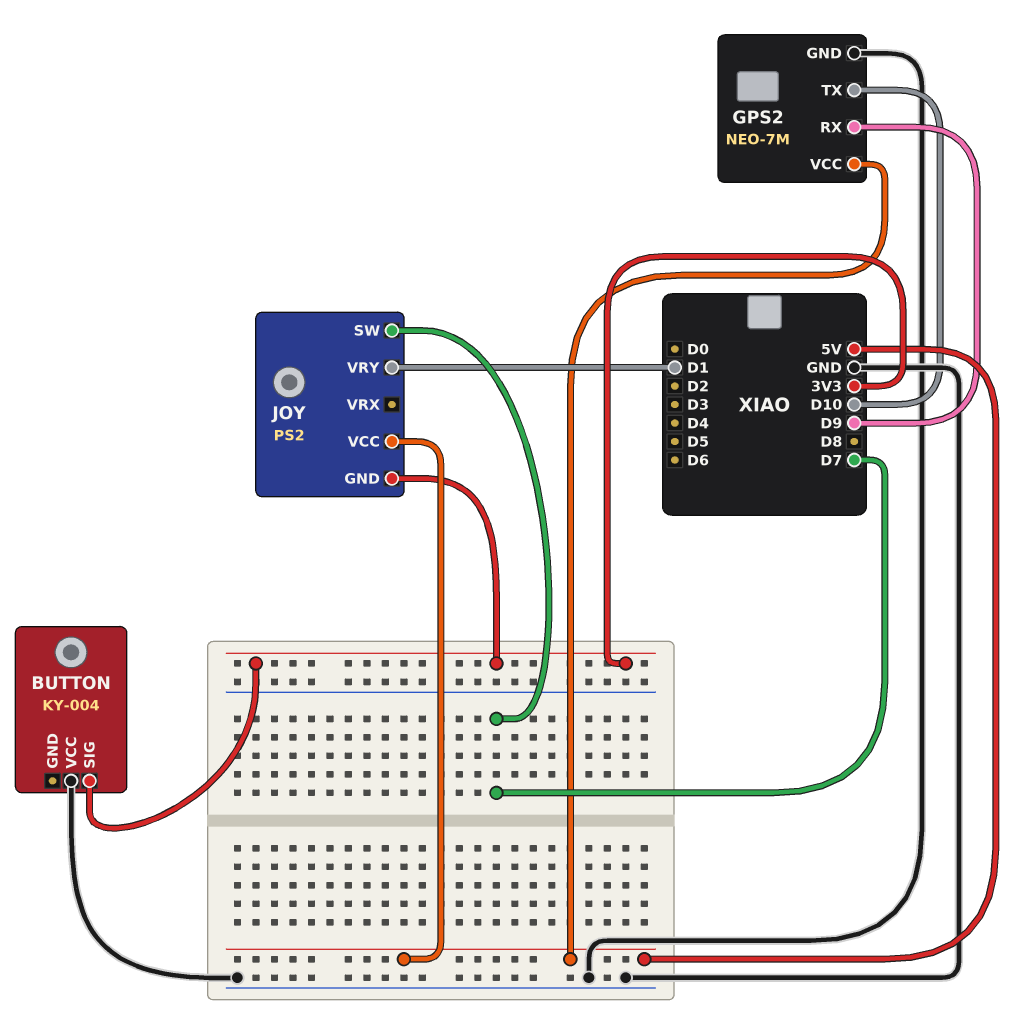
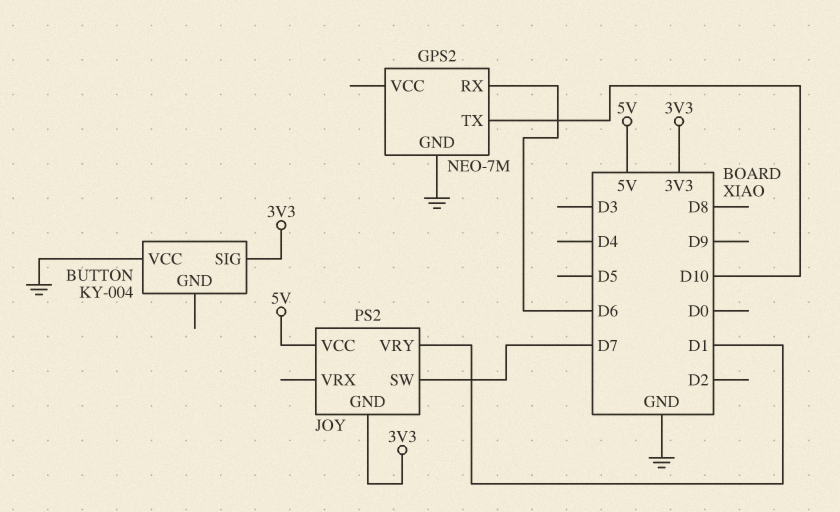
GPS2 pin RX: D9 -> D6
GPS2 pin VCC: 5V -> none

